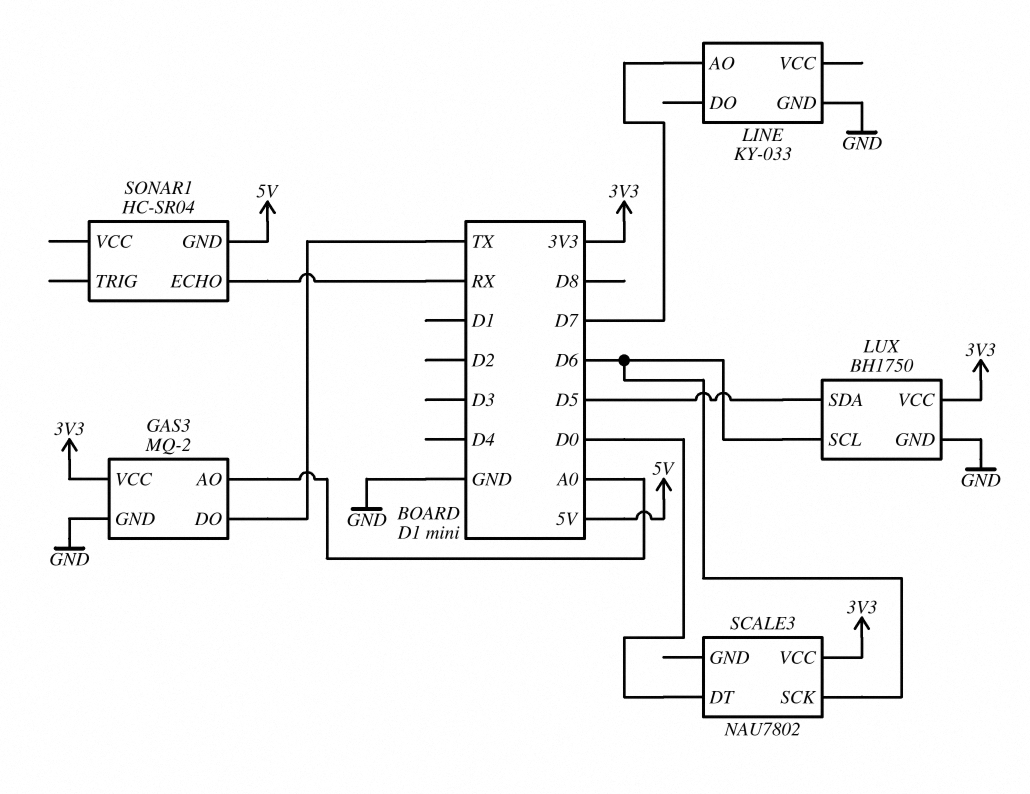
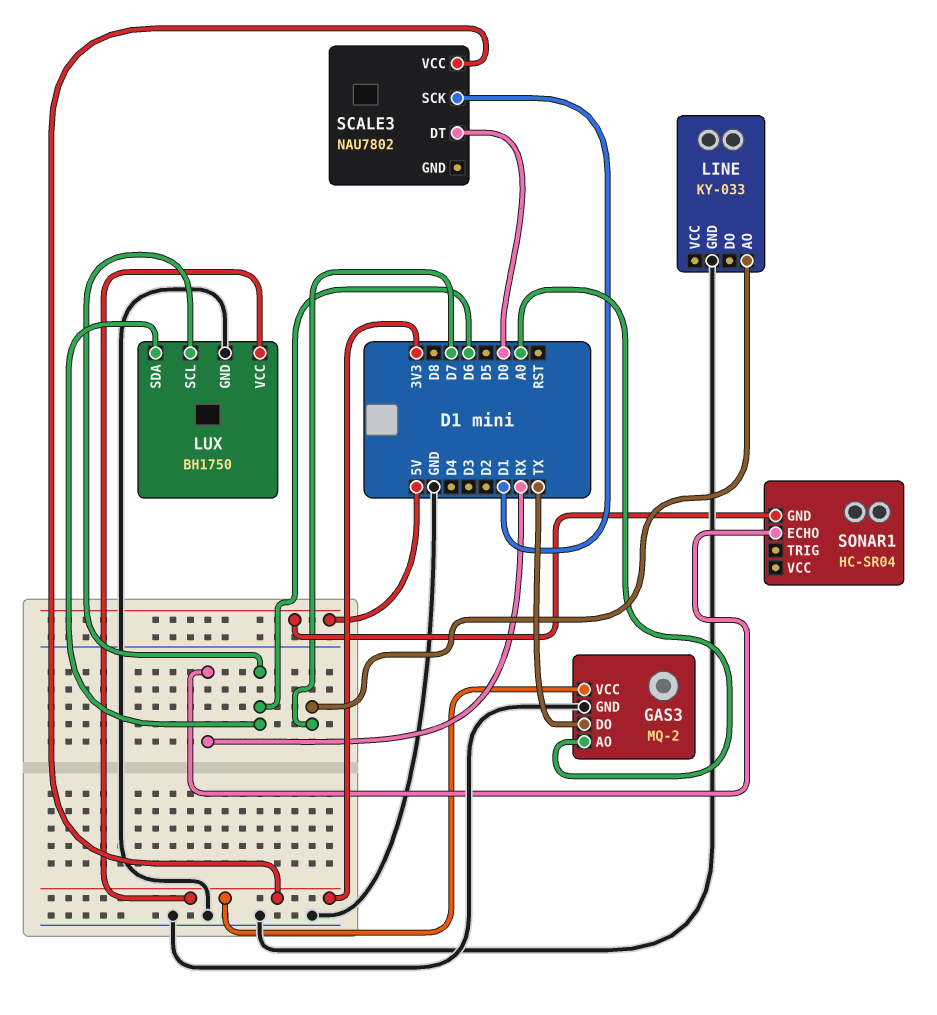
LUX pin SDA: D5 -> D6
SCALE3 pin SCK: D6 -> D1

